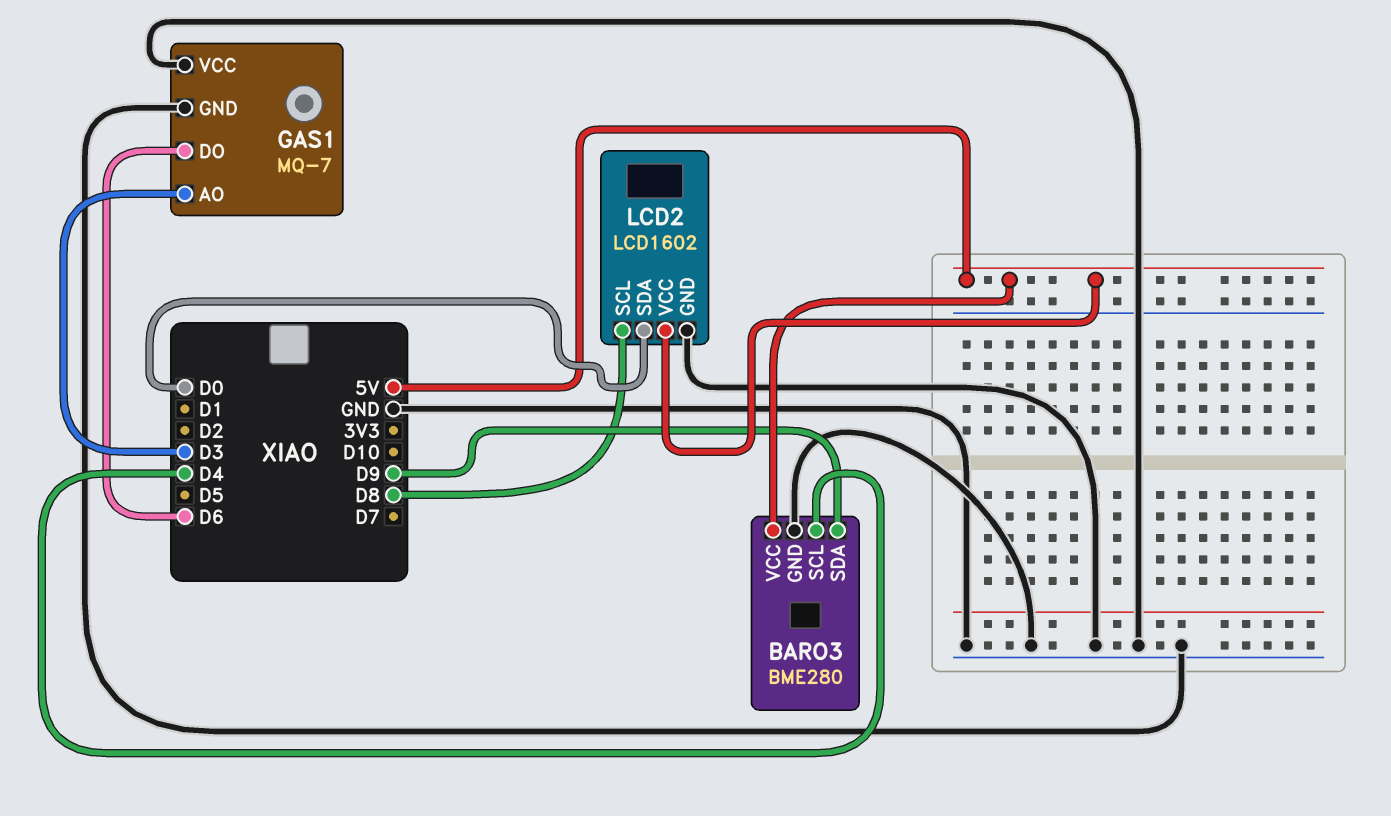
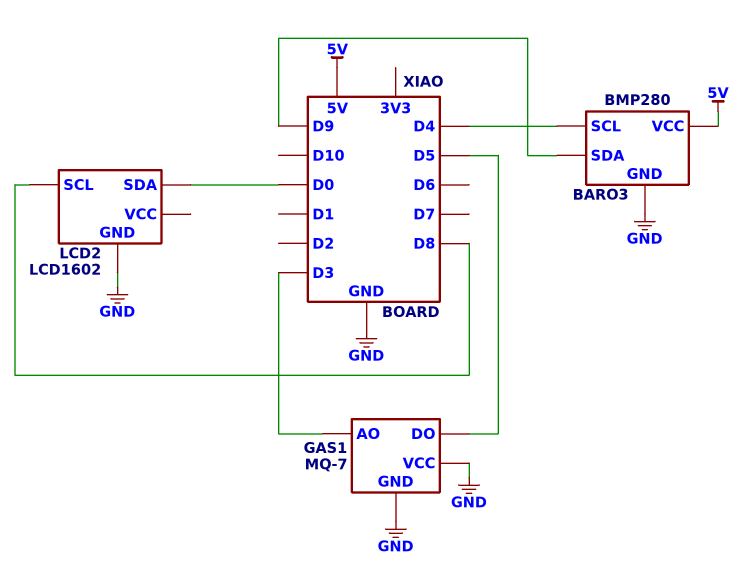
BARO3: BME280 -> BMP280
GAS1 pin DO: D6 -> D5
LCD2 pin VCC: 5V -> none

